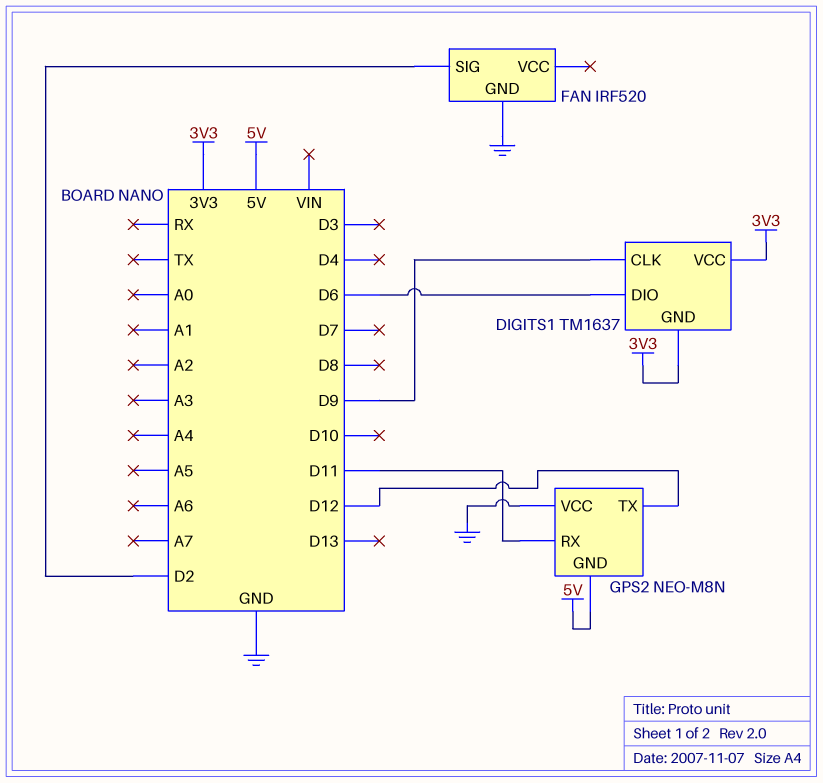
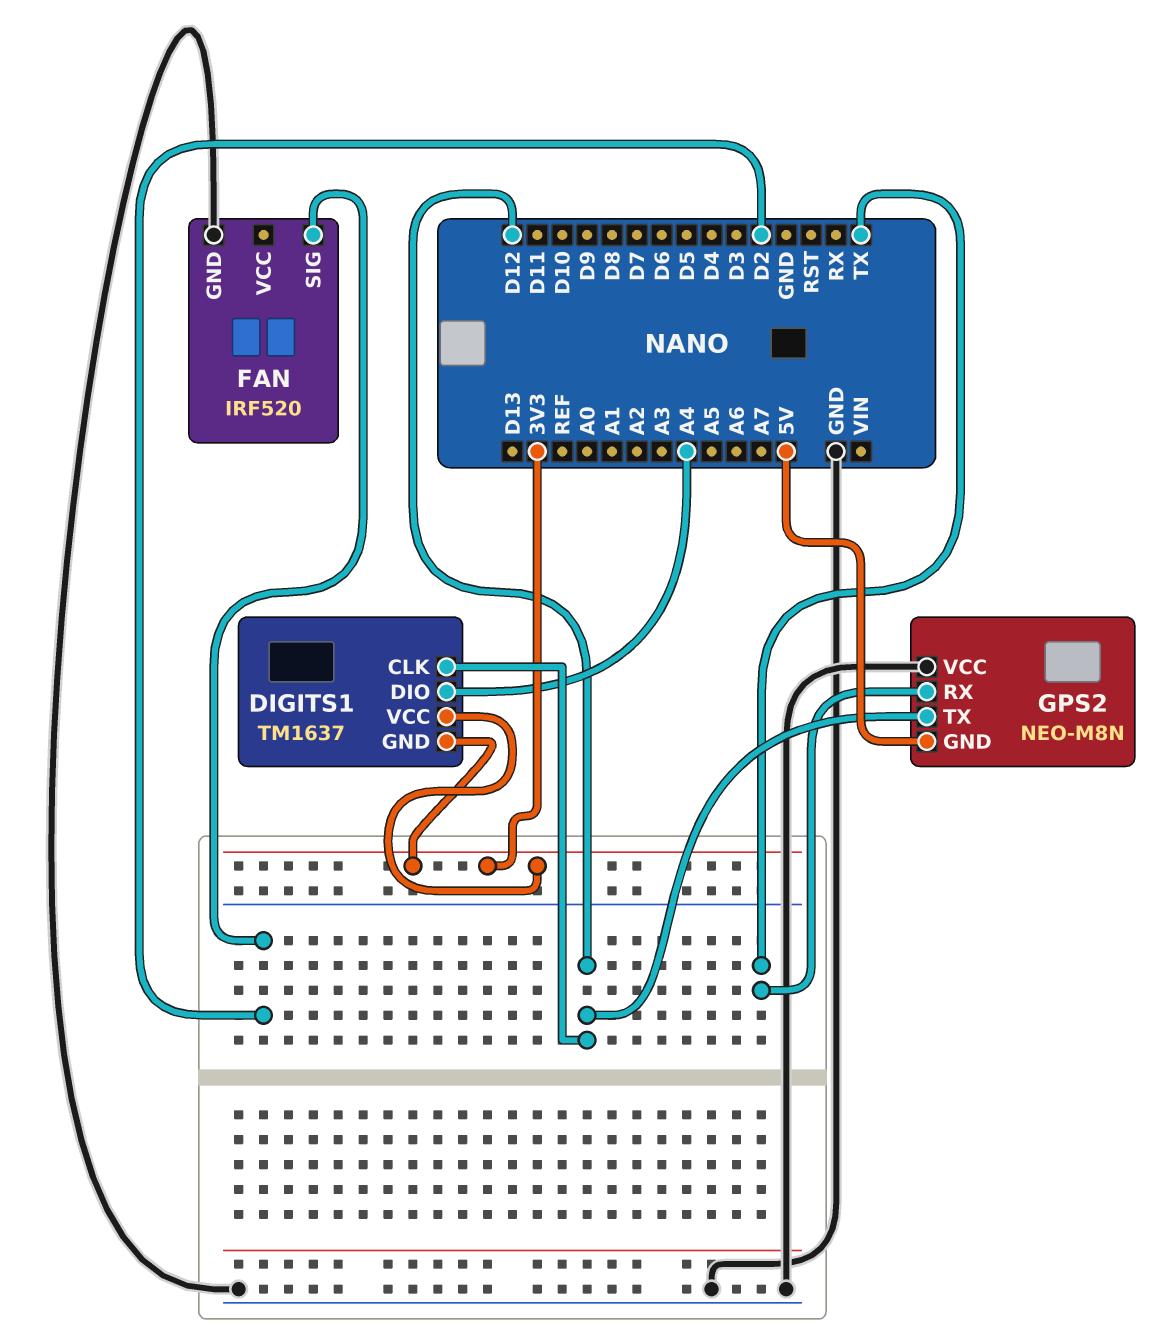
DIGITS1 pin CLK: D9 -> D12
DIGITS1 pin DIO: D6 -> A4
GPS2 pin RX: D11 -> TX

